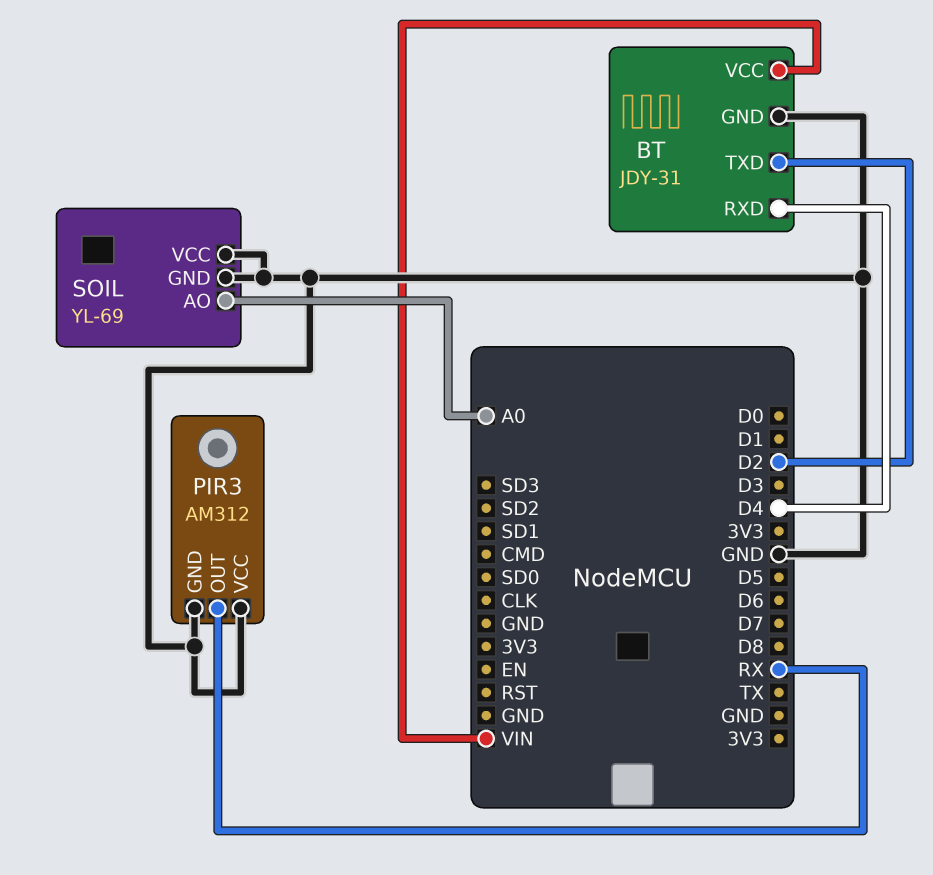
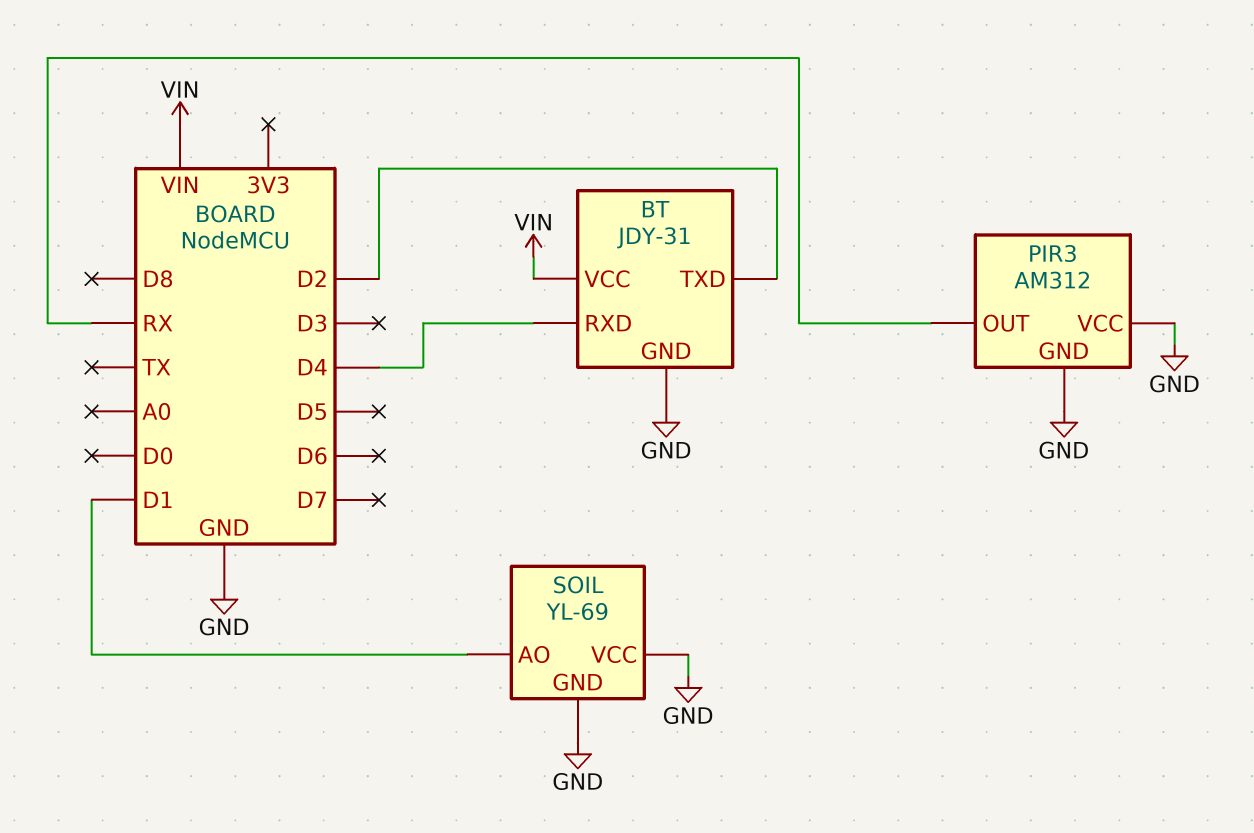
SOIL pin AO: A0 -> D1

